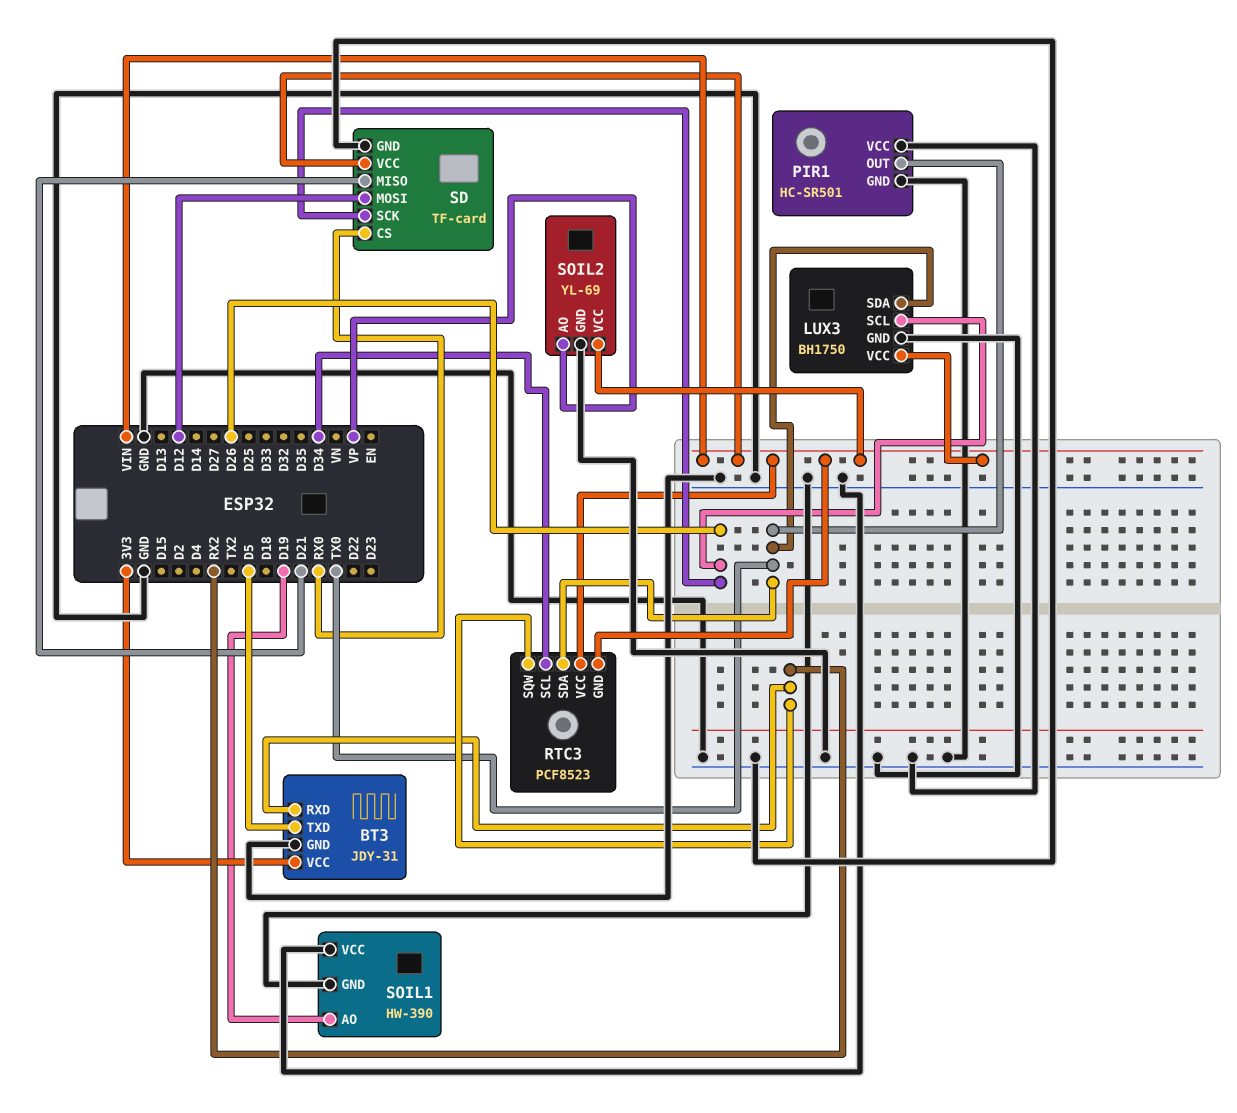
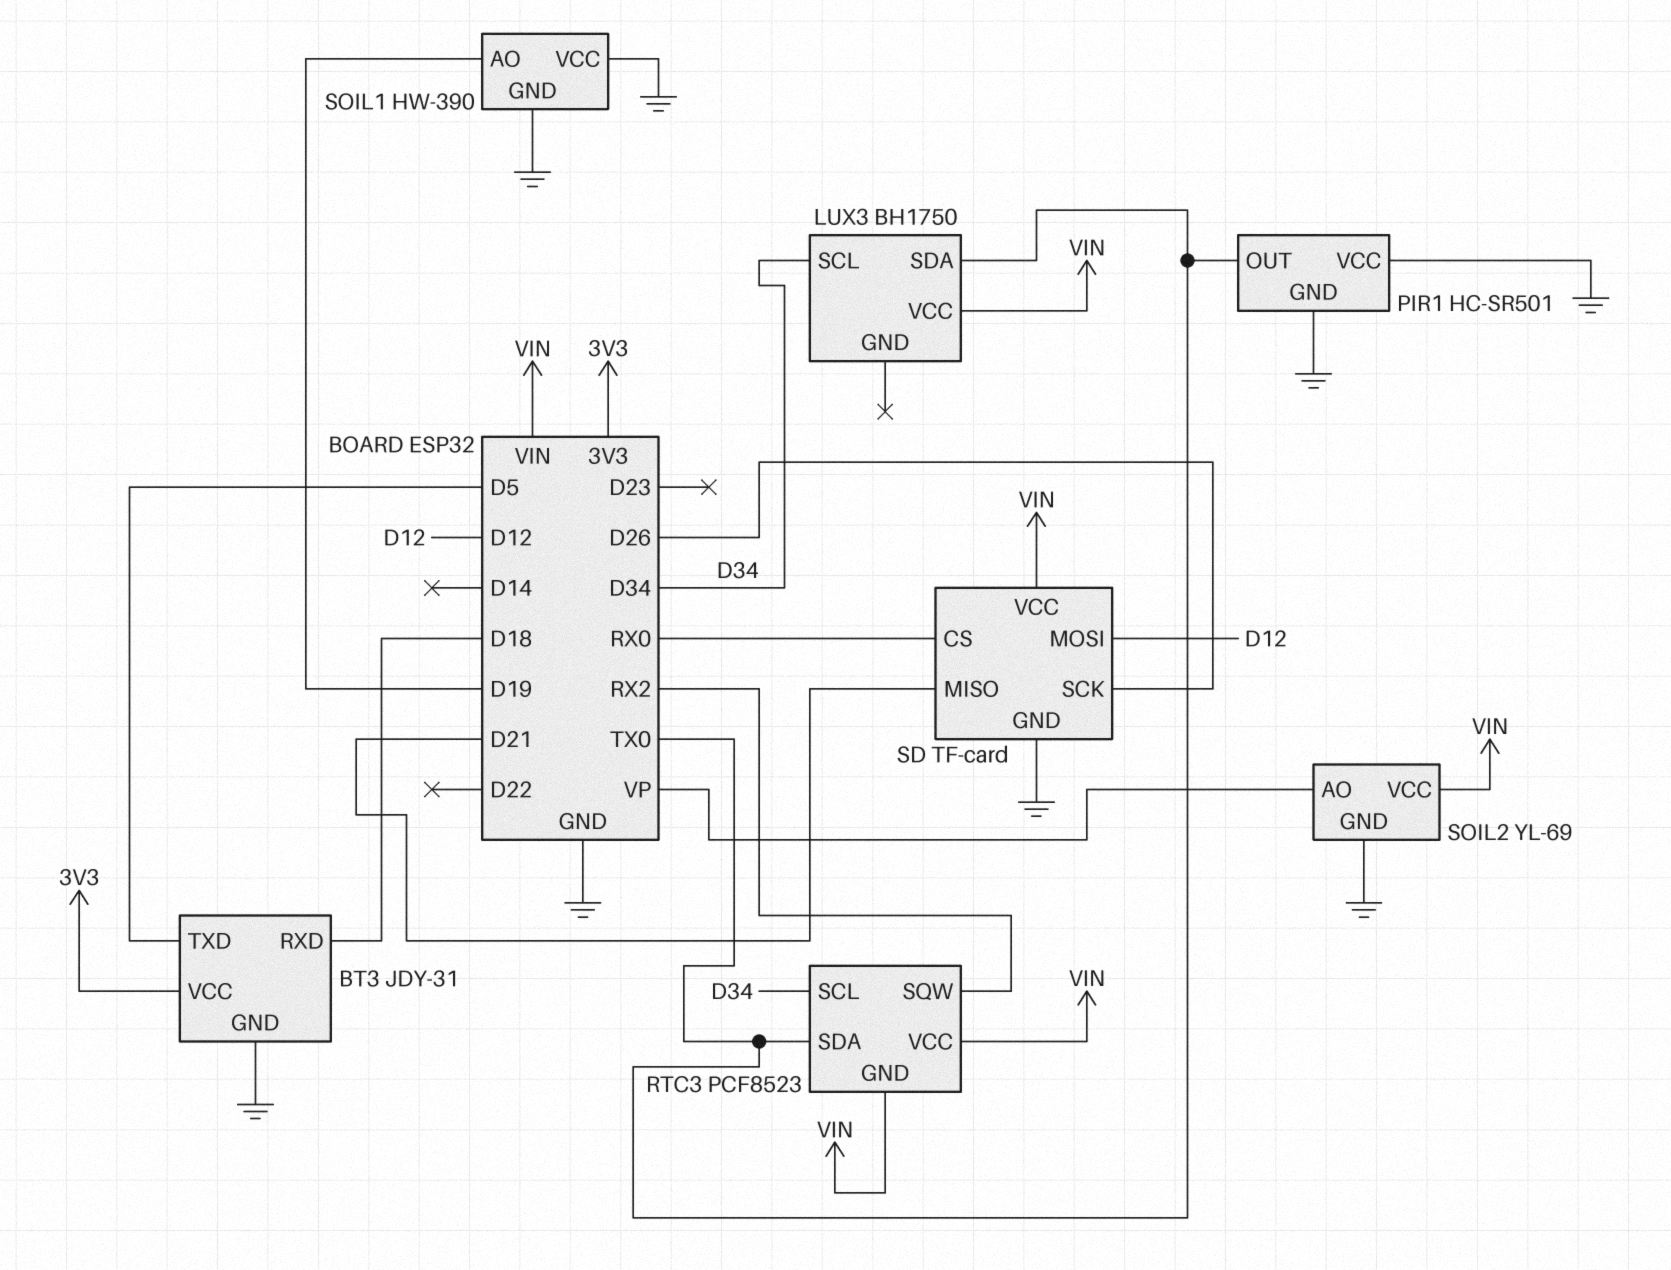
BT3 pin RXD: RX2 -> D18
LUX3 pin GND: GND -> none
LUX3 pin SCL: D26 -> D34

